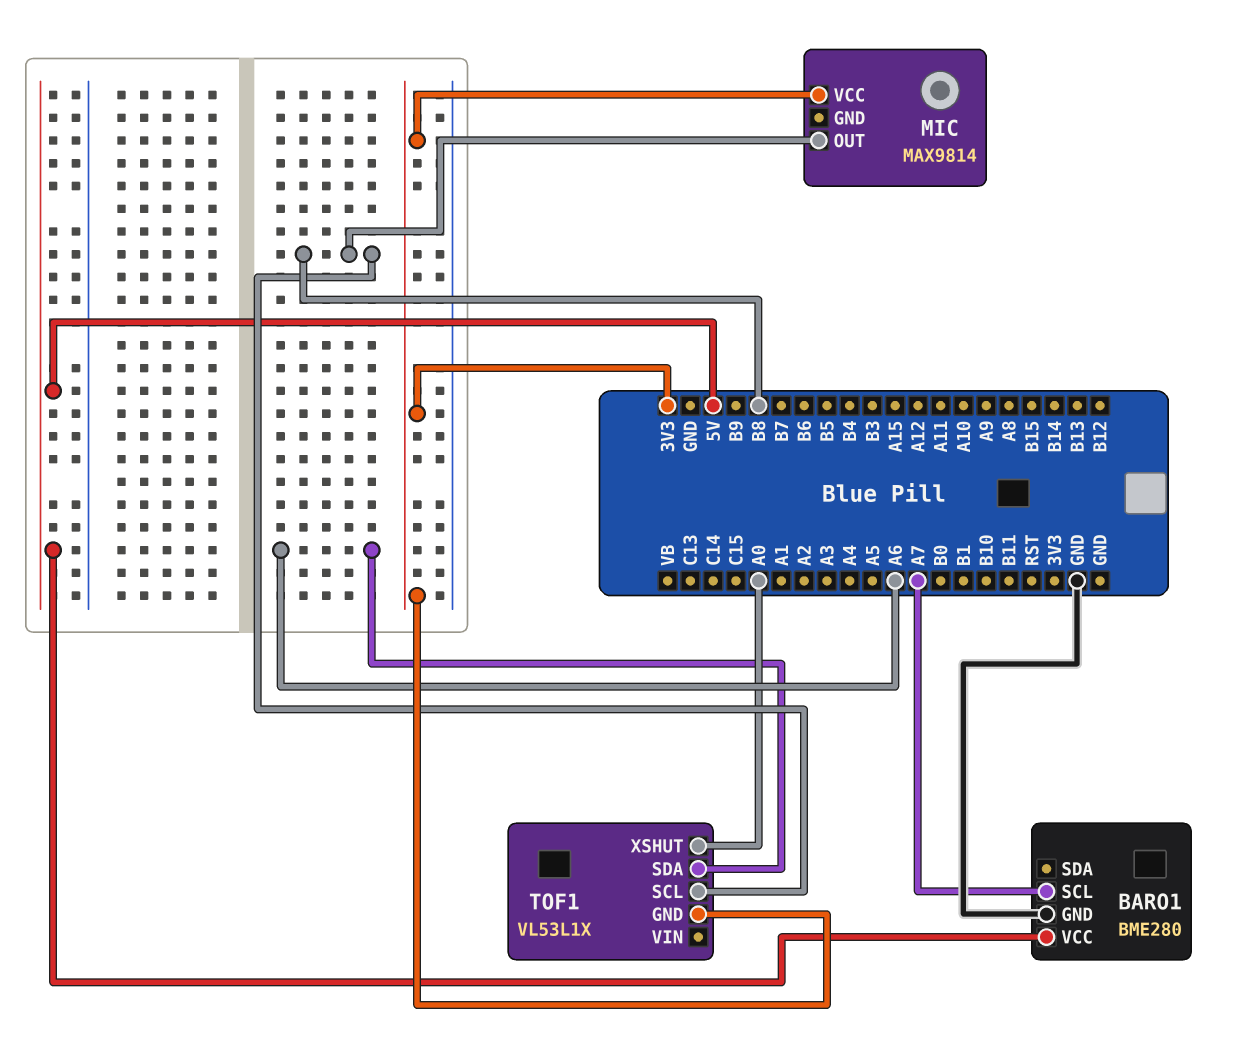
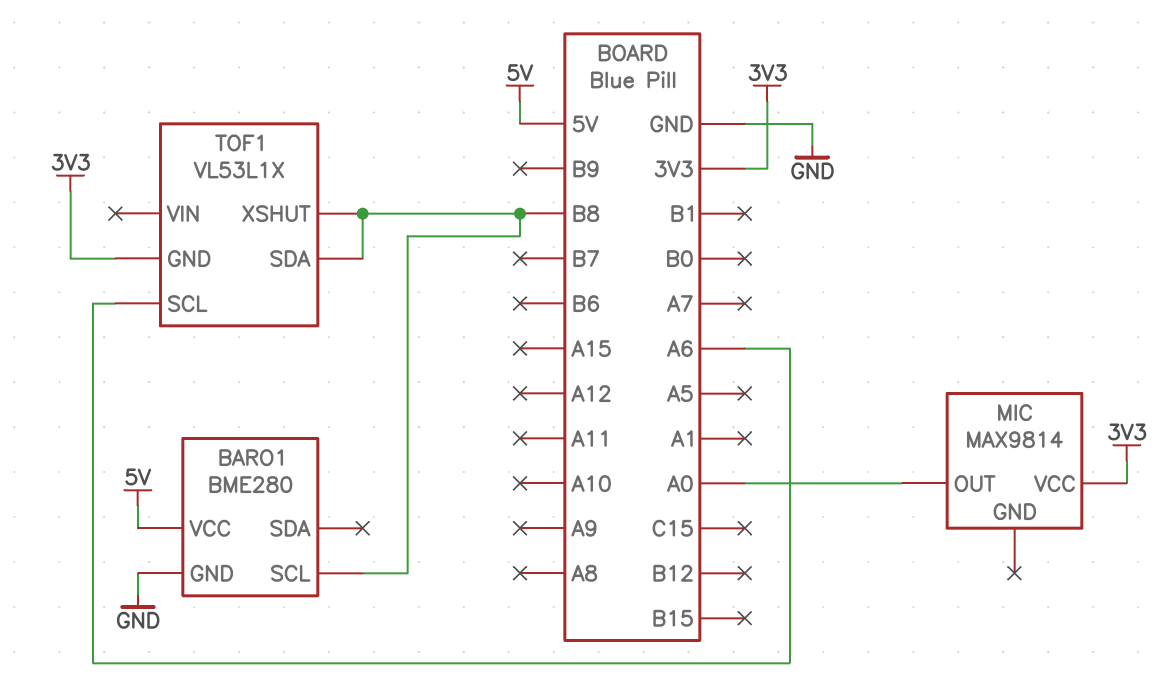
BARO1 pin SCL: A7 -> B8
MIC pin OUT: B8 -> A0
TOF1 pin SCL: B8 -> A6
TOF1 pin SDA: A6 -> B8
TOF1 pin XSHUT: A0 -> B8

